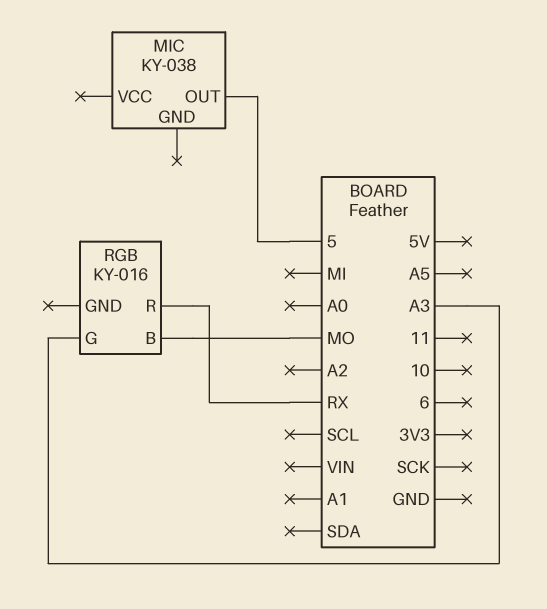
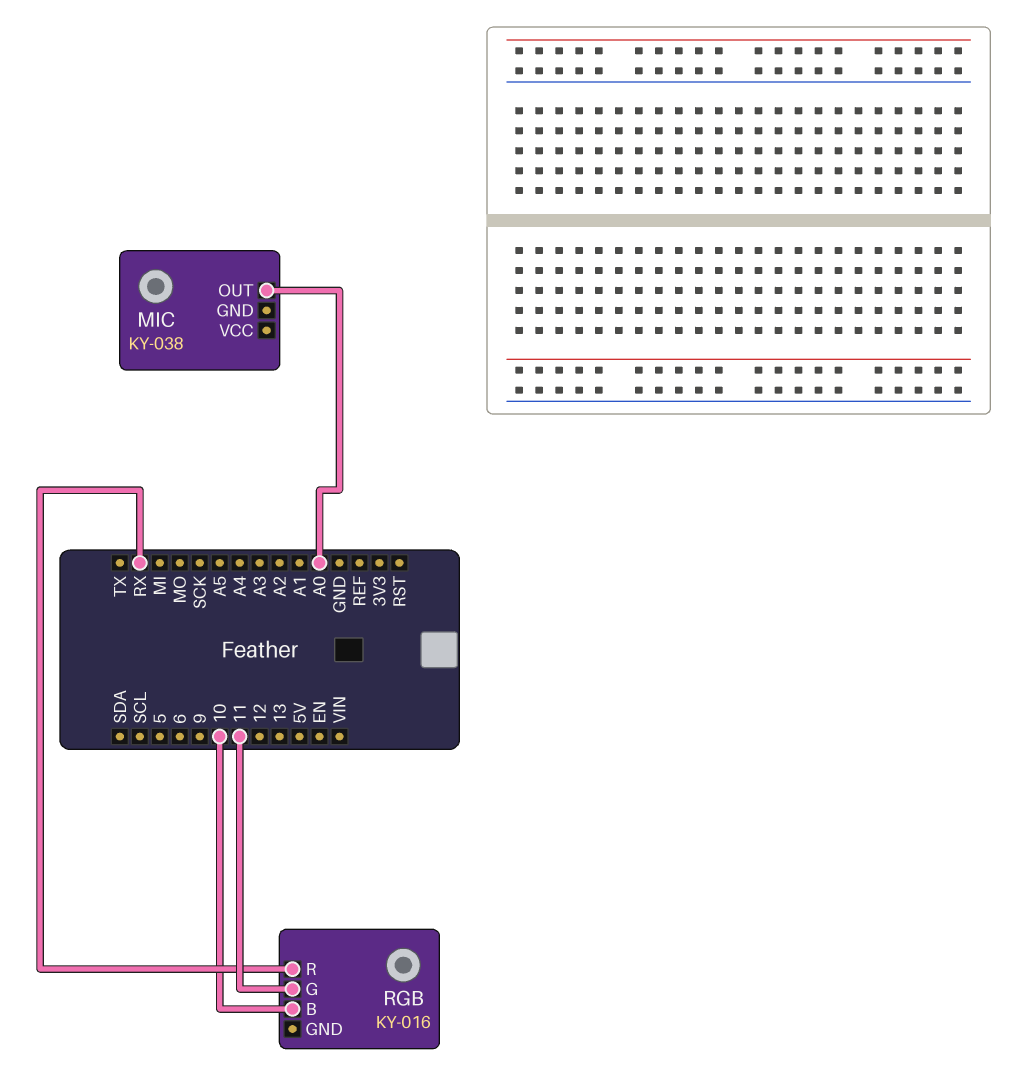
MIC pin OUT: 5 -> A0
RGB pin B: MO -> 10
RGB pin G: A3 -> 11

